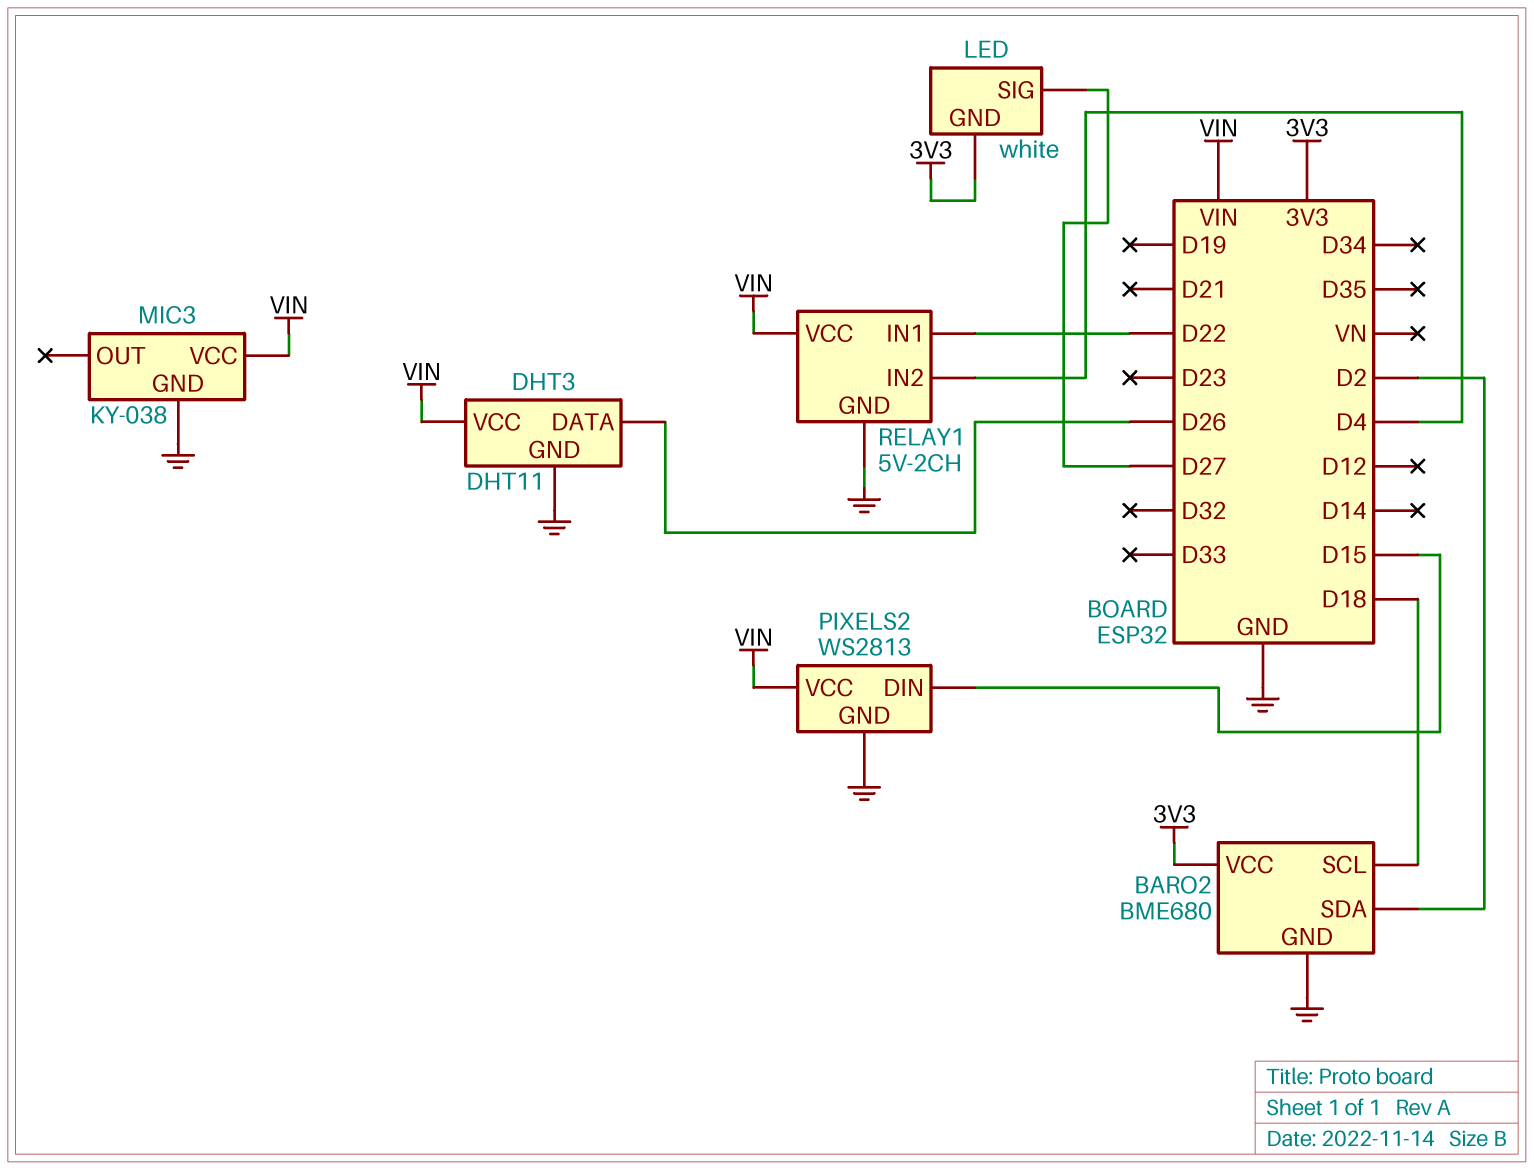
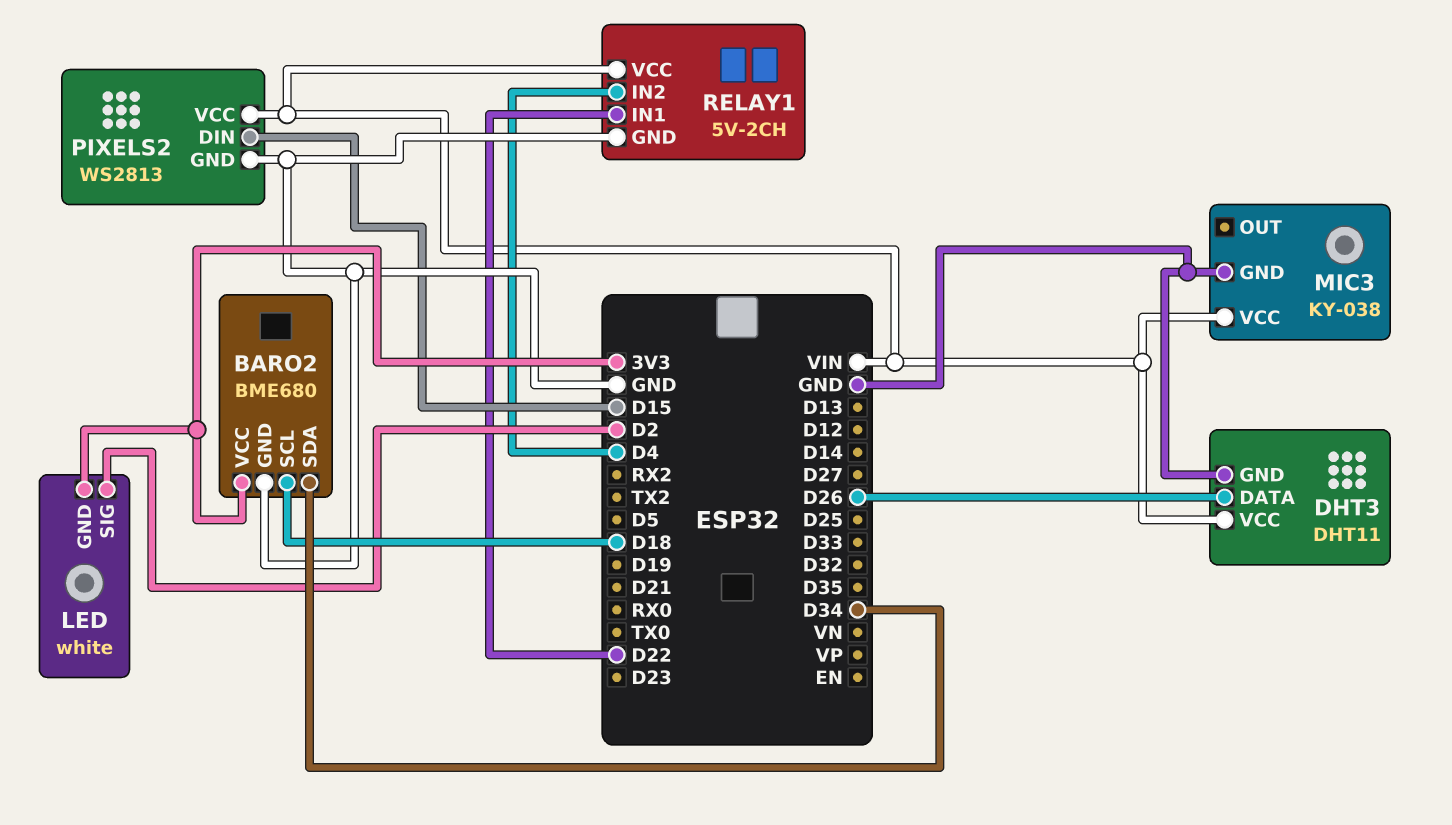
BARO2 pin SDA: D2 -> D34
LED pin SIG: D27 -> D2

